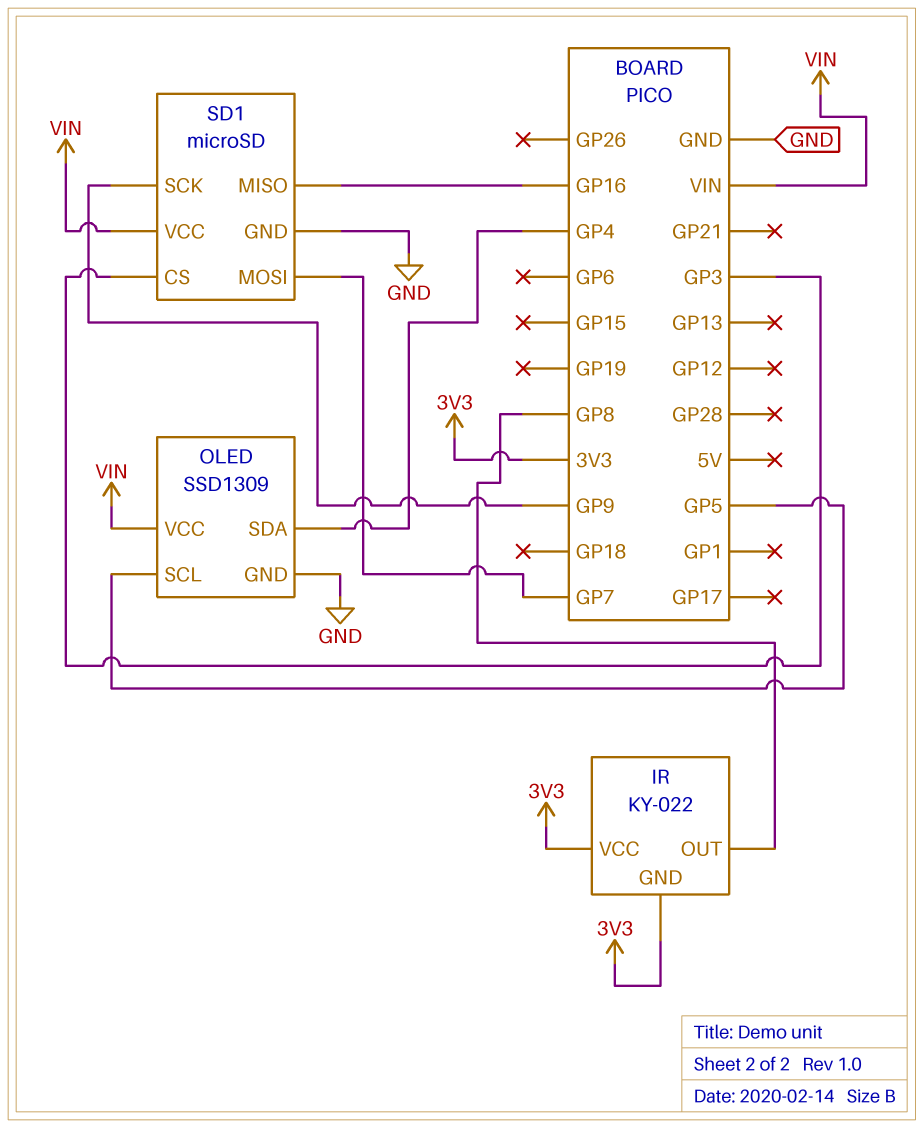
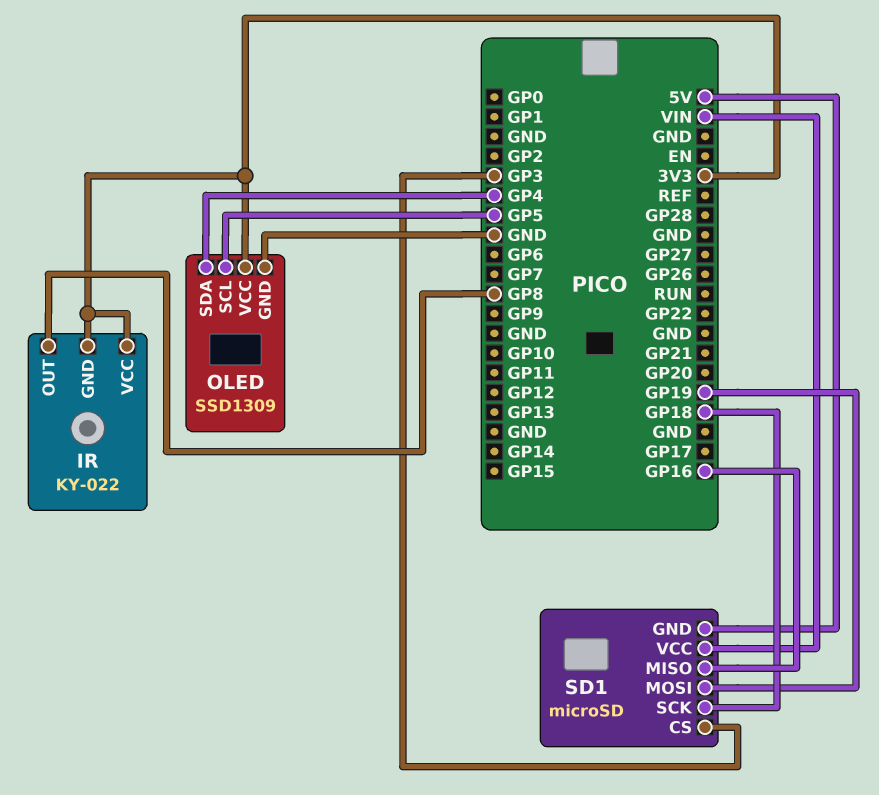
OLED pin VCC: VIN -> 3V3
SD1 pin GND: GND -> 5V
SD1 pin MOSI: GP7 -> GP19
SD1 pin SCK: GP9 -> GP18

